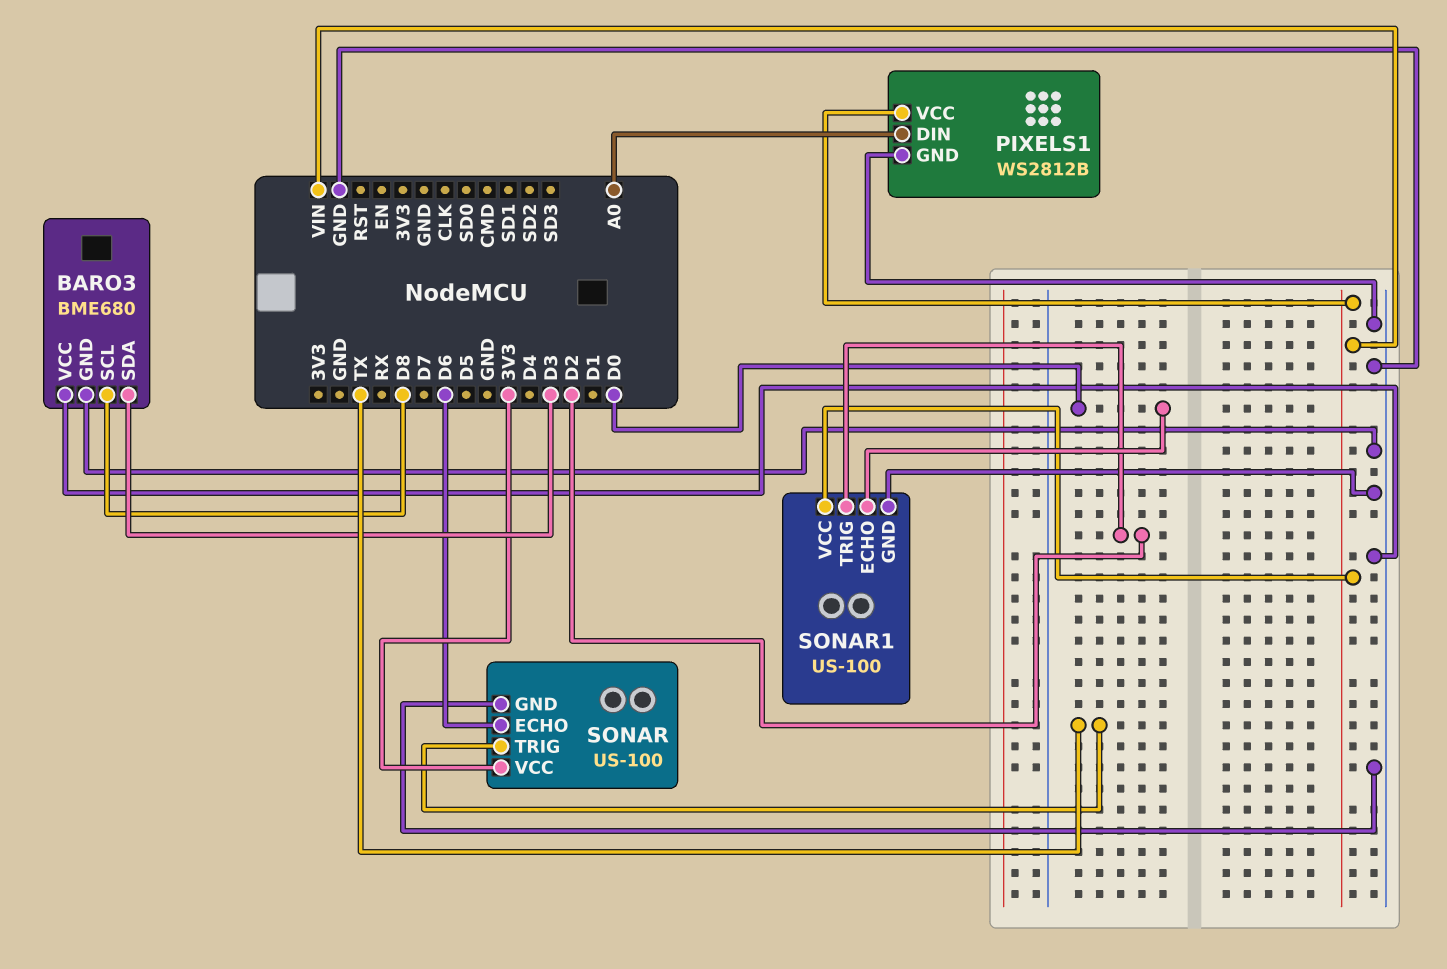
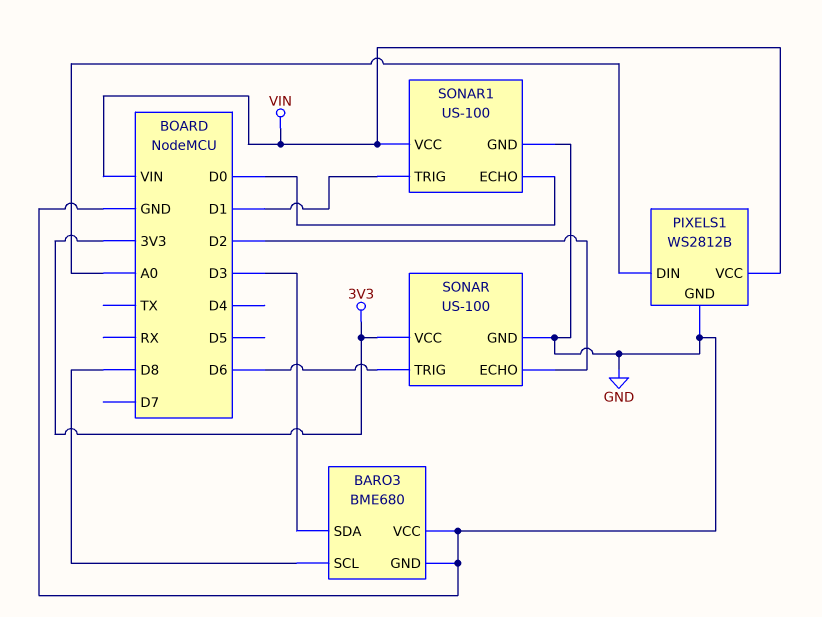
SONAR pin ECHO: D6 -> D2
SONAR pin TRIG: TX -> D6
SONAR1 pin TRIG: D2 -> D1

